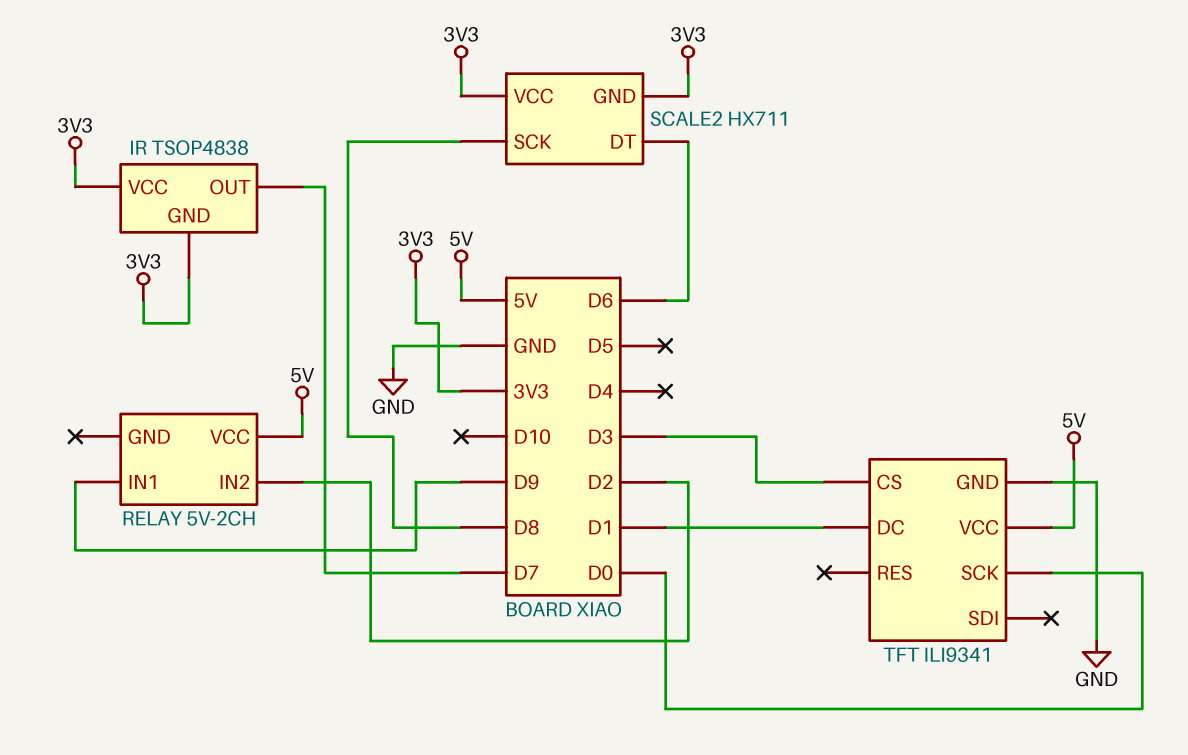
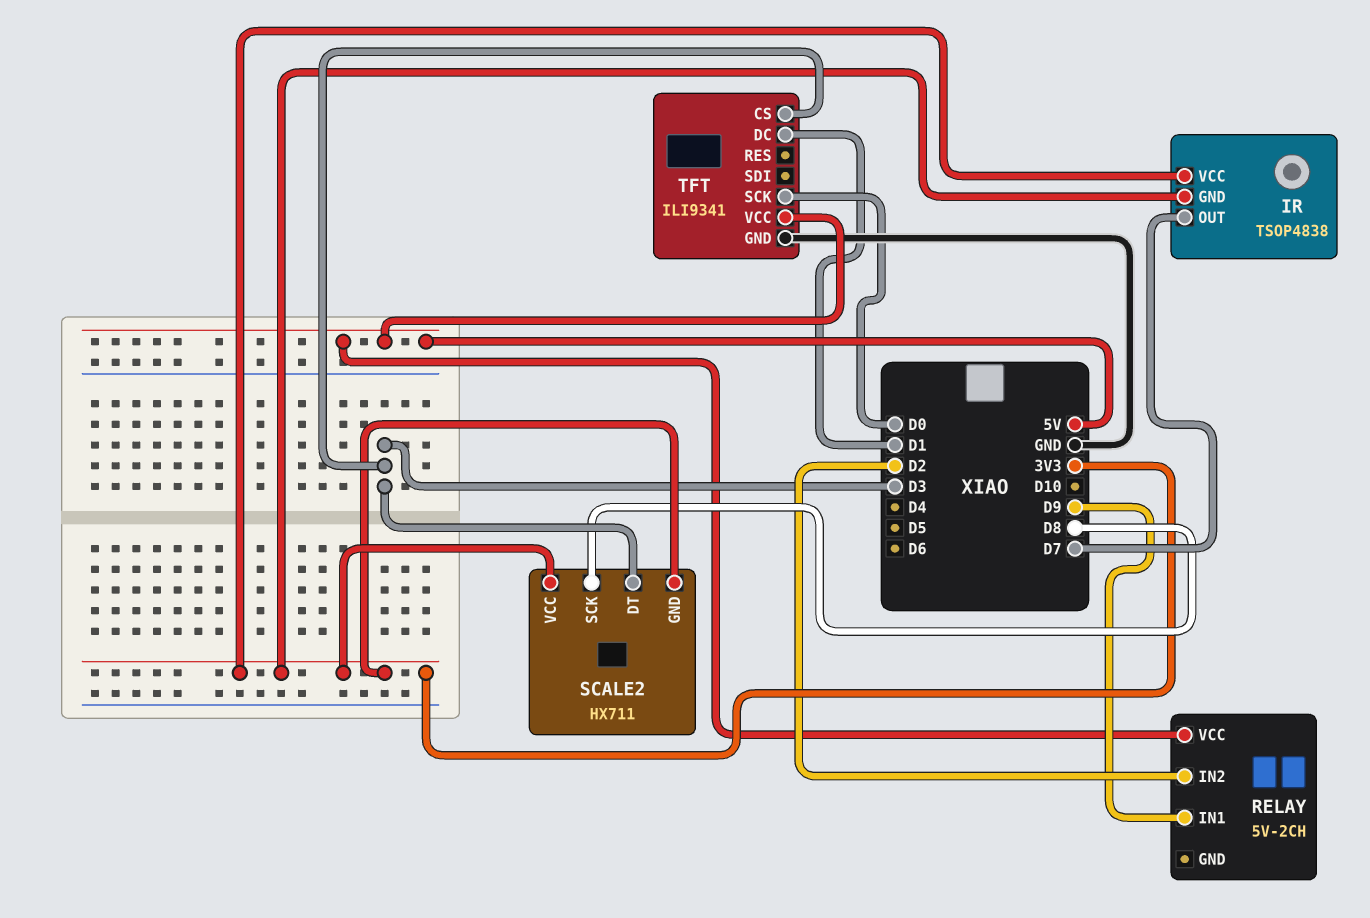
SCALE2 pin DT: D6 -> D3

